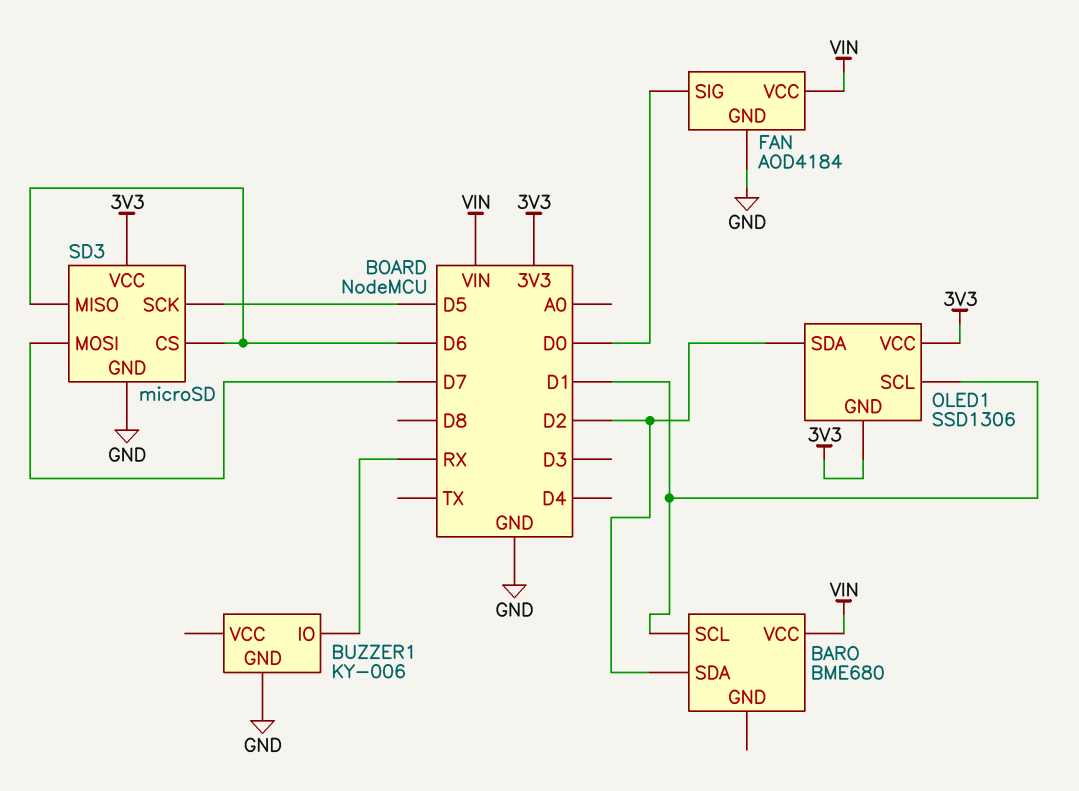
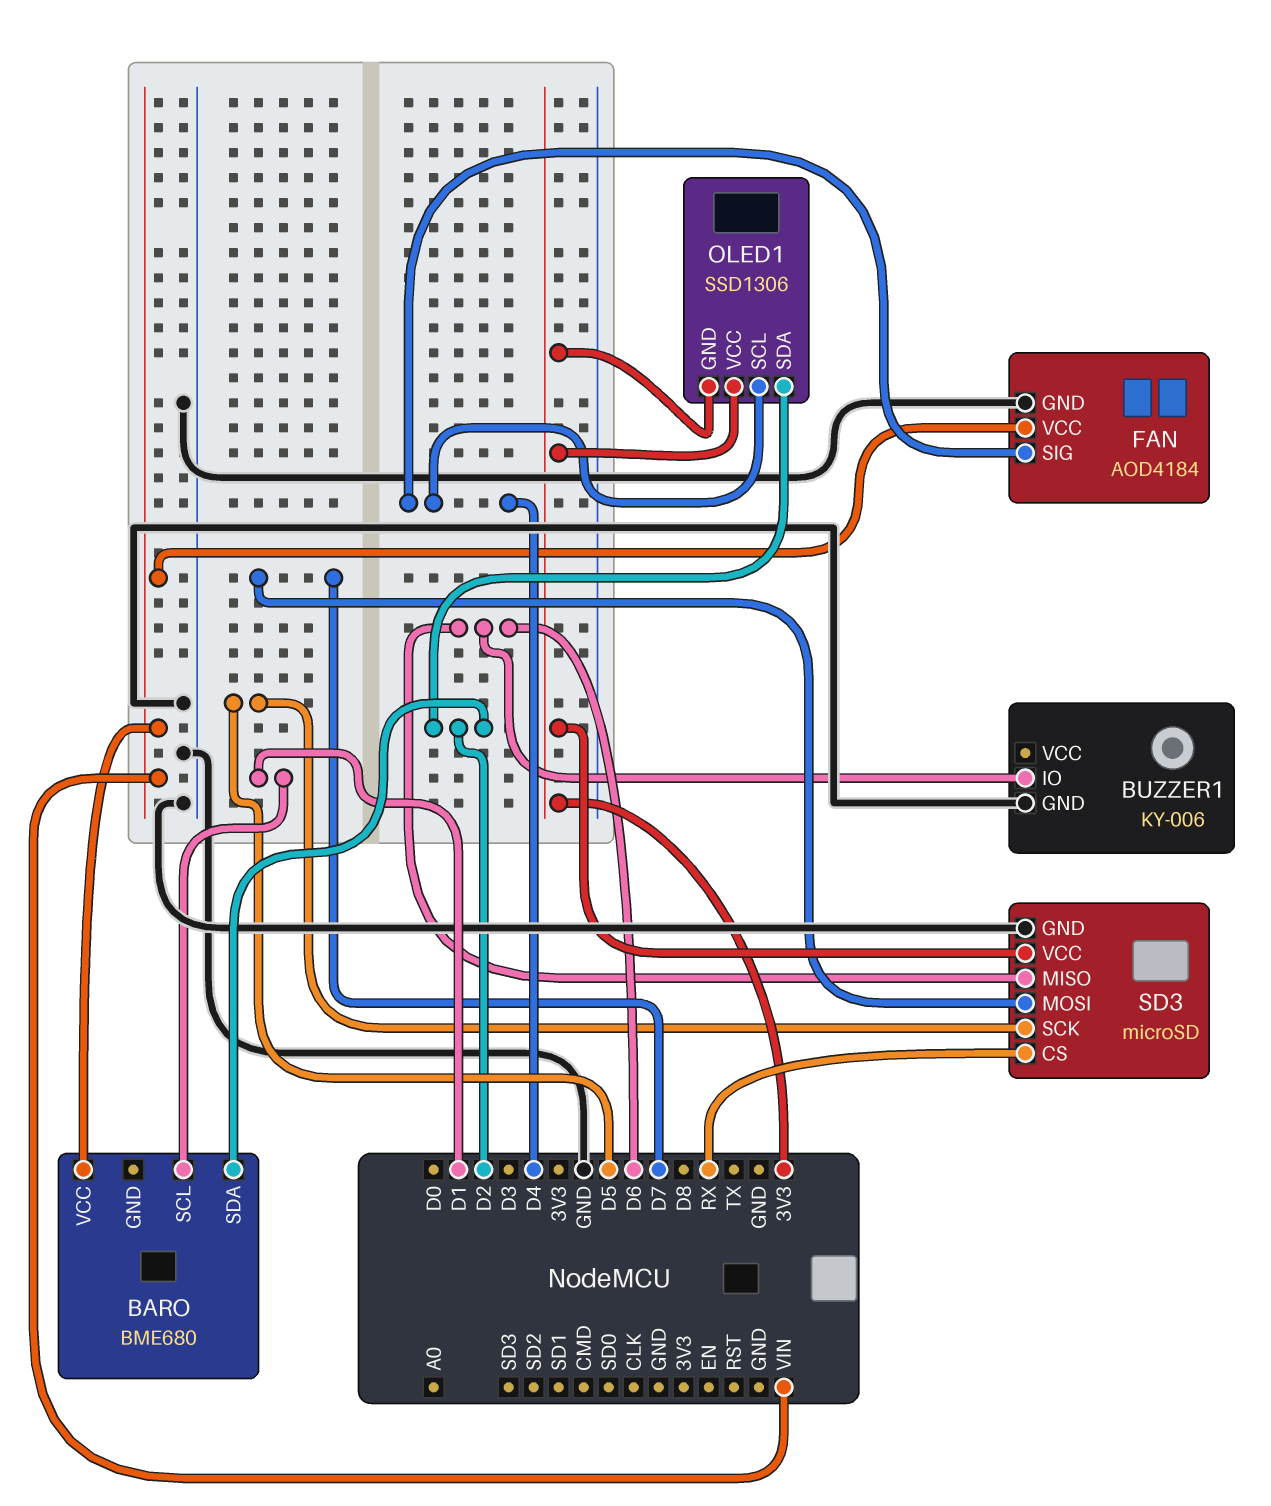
BUZZER1 pin IO: RX -> D6
FAN pin SIG: D0 -> D4
OLED1 pin SCL: D1 -> D4
SD3 pin CS: D6 -> RX

